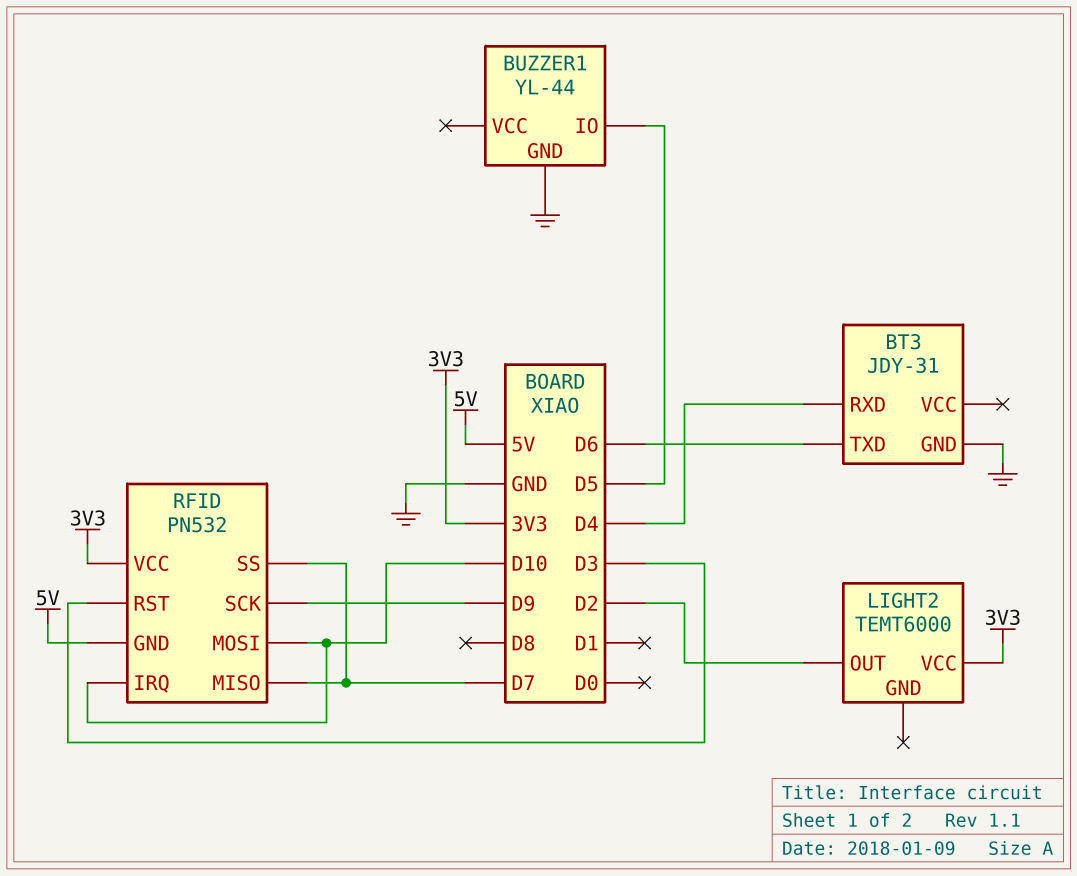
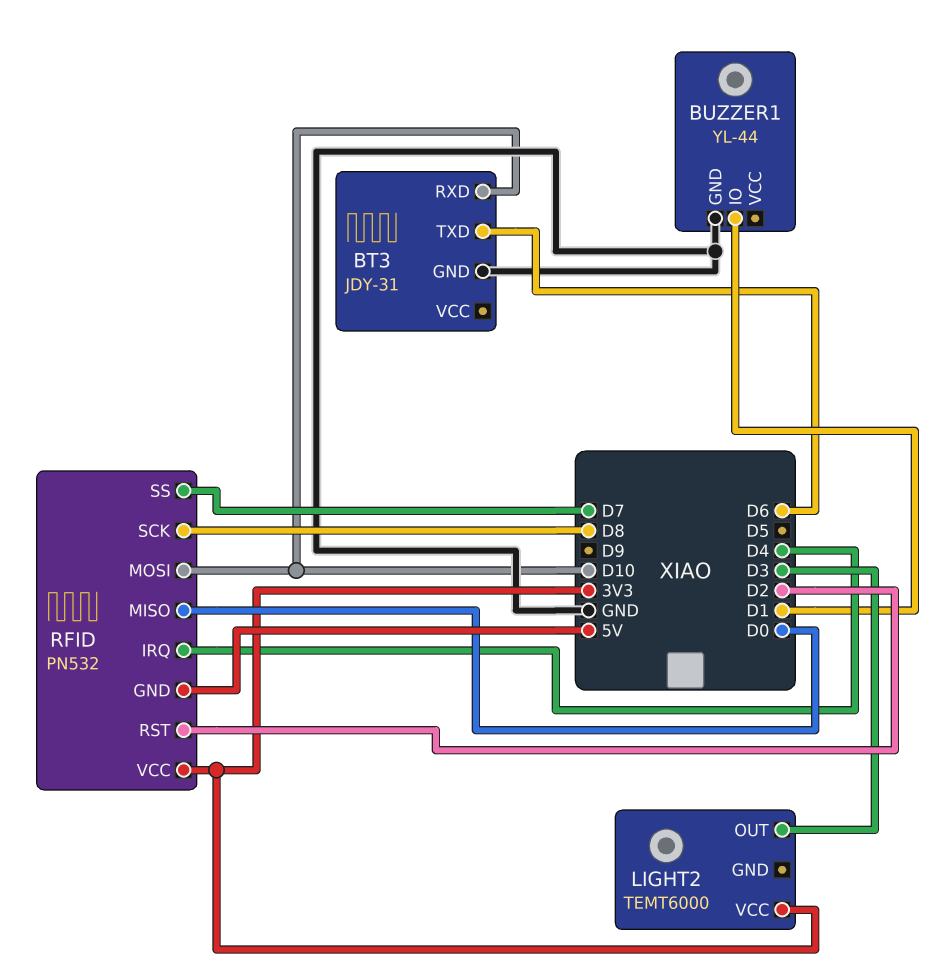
BT3 pin RXD: D4 -> D10
BUZZER1 pin IO: D5 -> D1
LIGHT2 pin OUT: D2 -> D3
RFID pin IRQ: D10 -> D4
RFID pin MISO: D7 -> D0
RFID pin RST: D3 -> D2
RFID pin SCK: D9 -> D8

